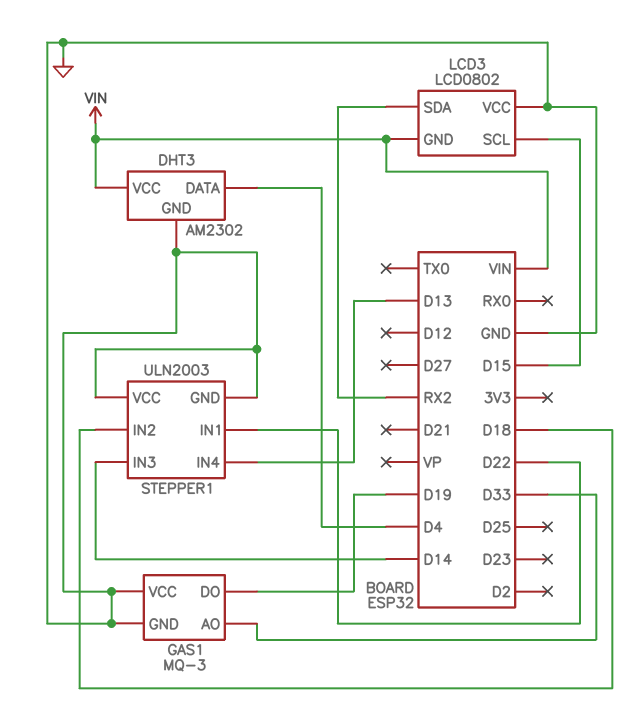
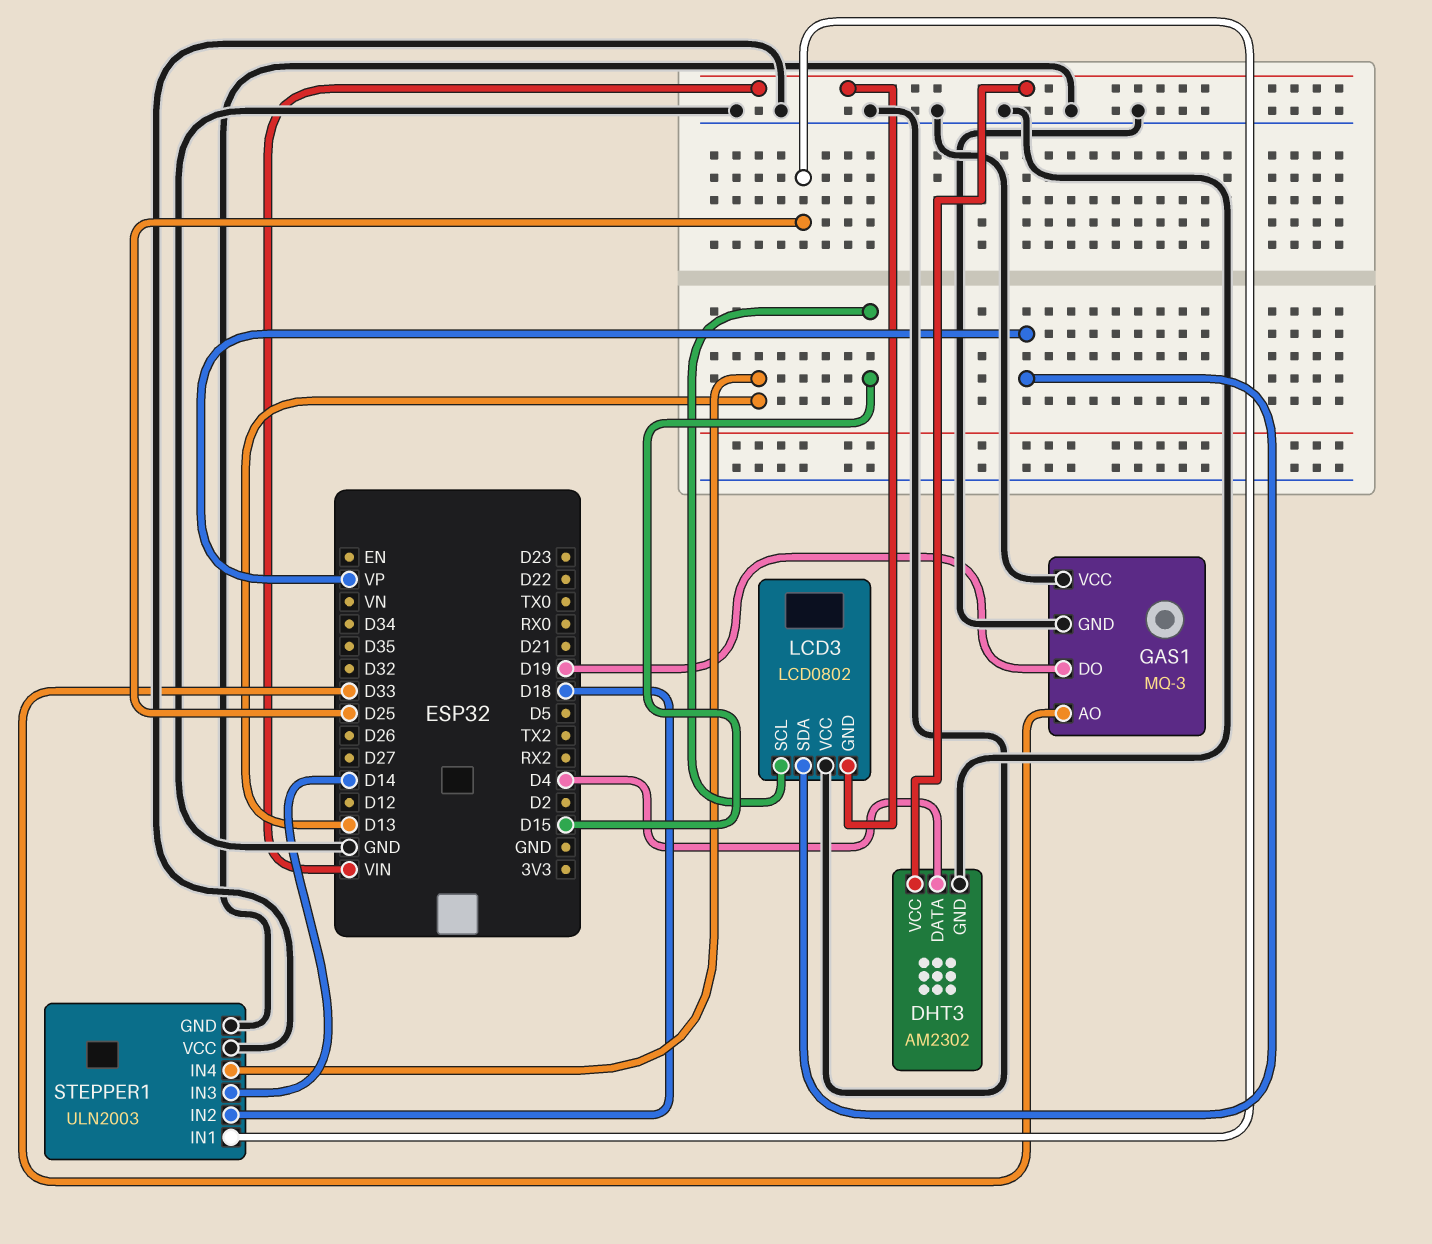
LCD3 pin SDA: RX2 -> VP
STEPPER1 pin IN1: D22 -> D25

